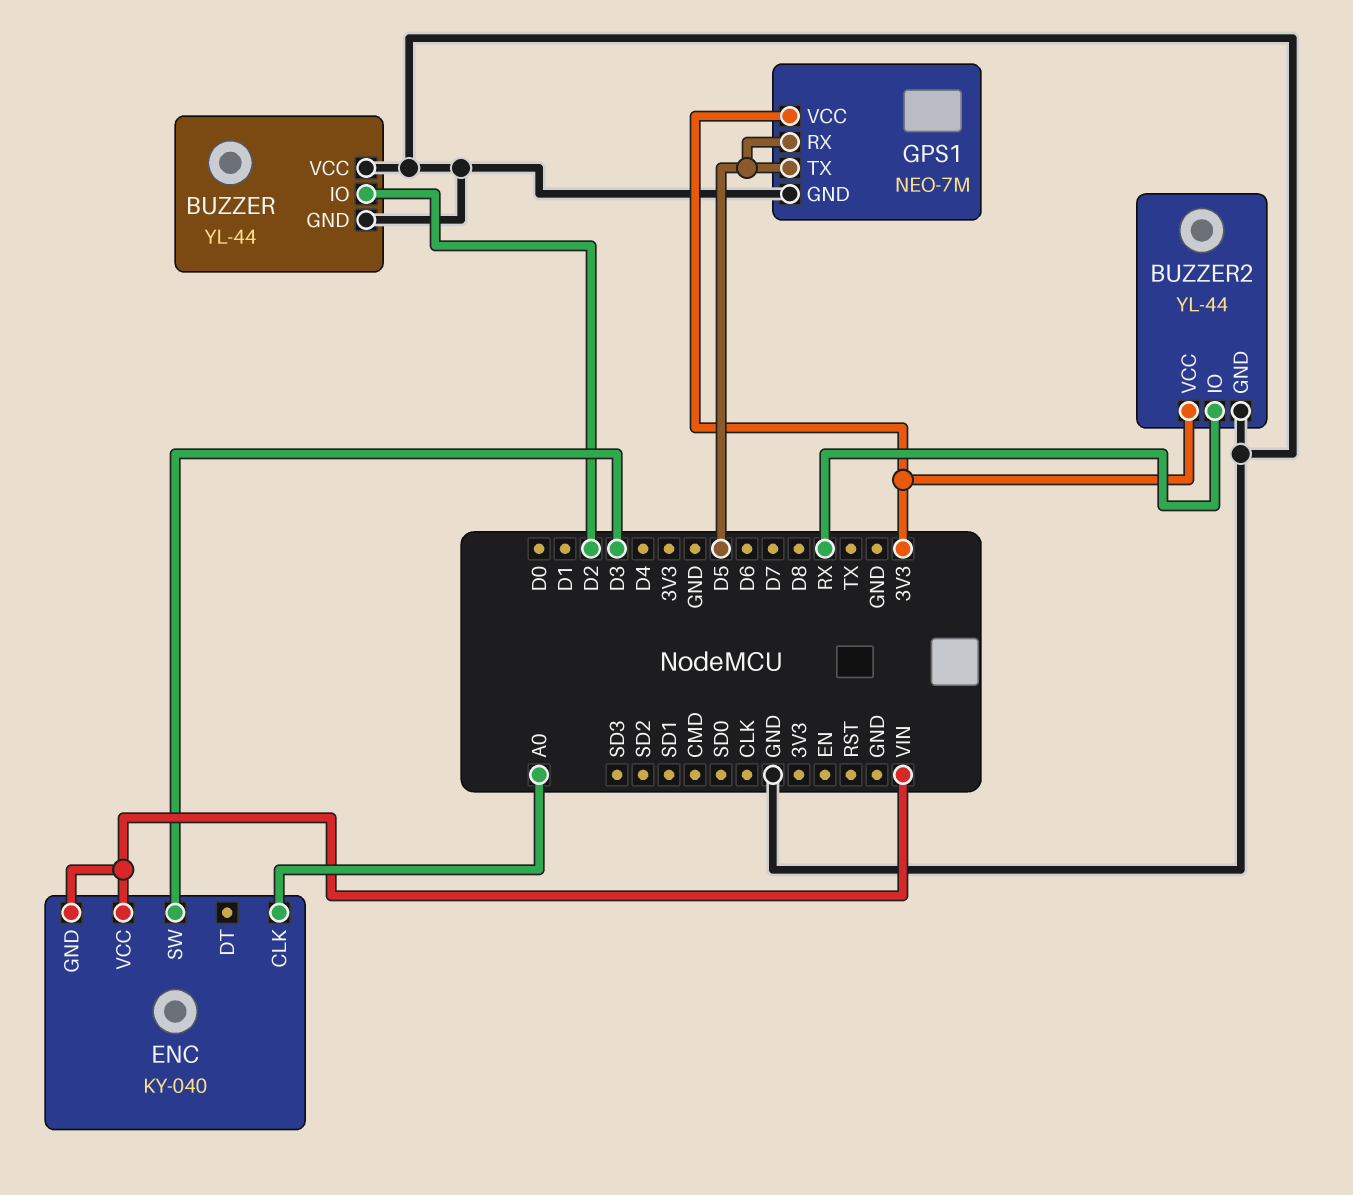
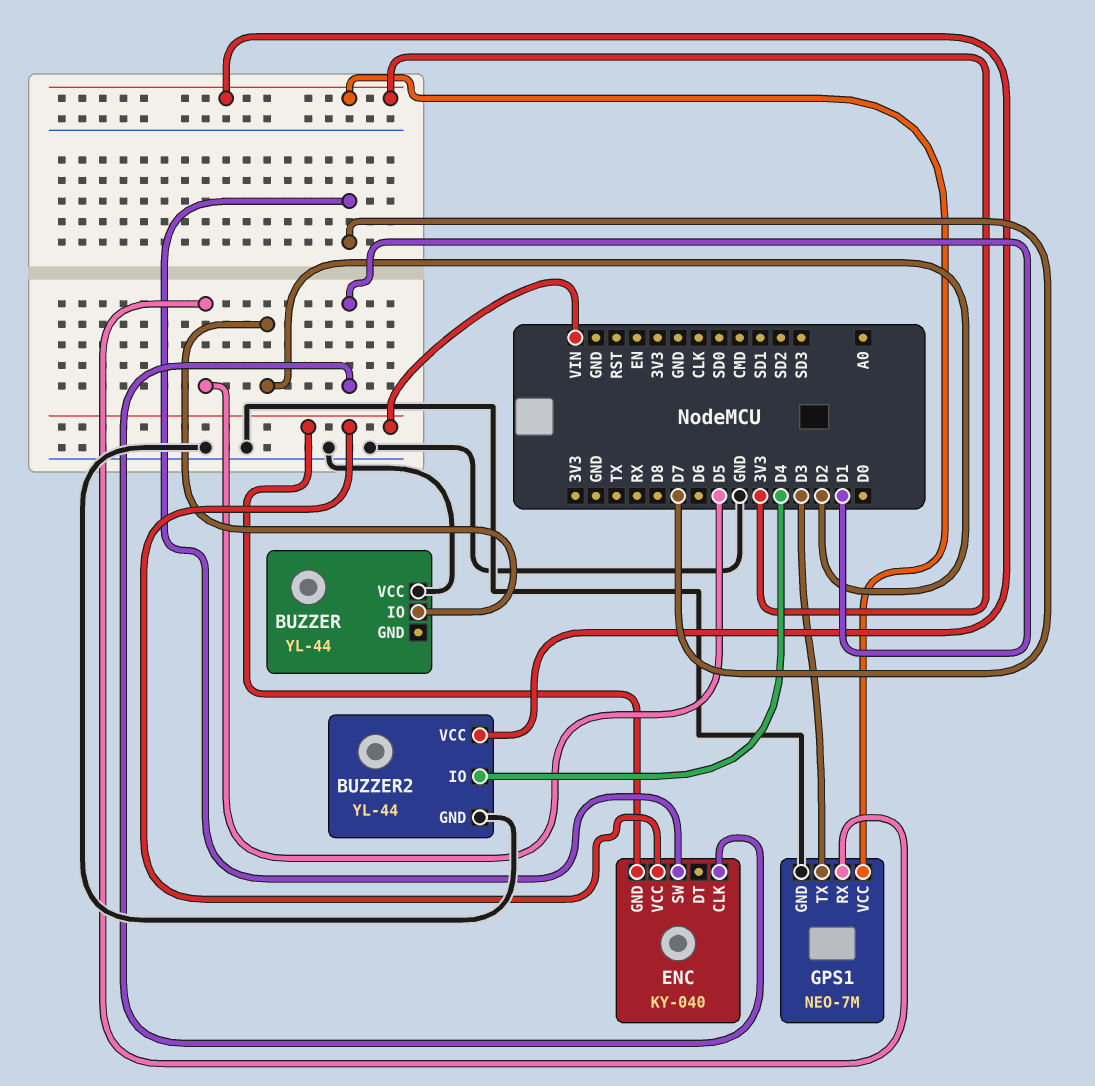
BUZZER pin GND: GND -> none
BUZZER2 pin IO: RX -> D4
ENC pin CLK: A0 -> D1
ENC pin SW: D3 -> D7
GPS1 pin TX: D5 -> D3

